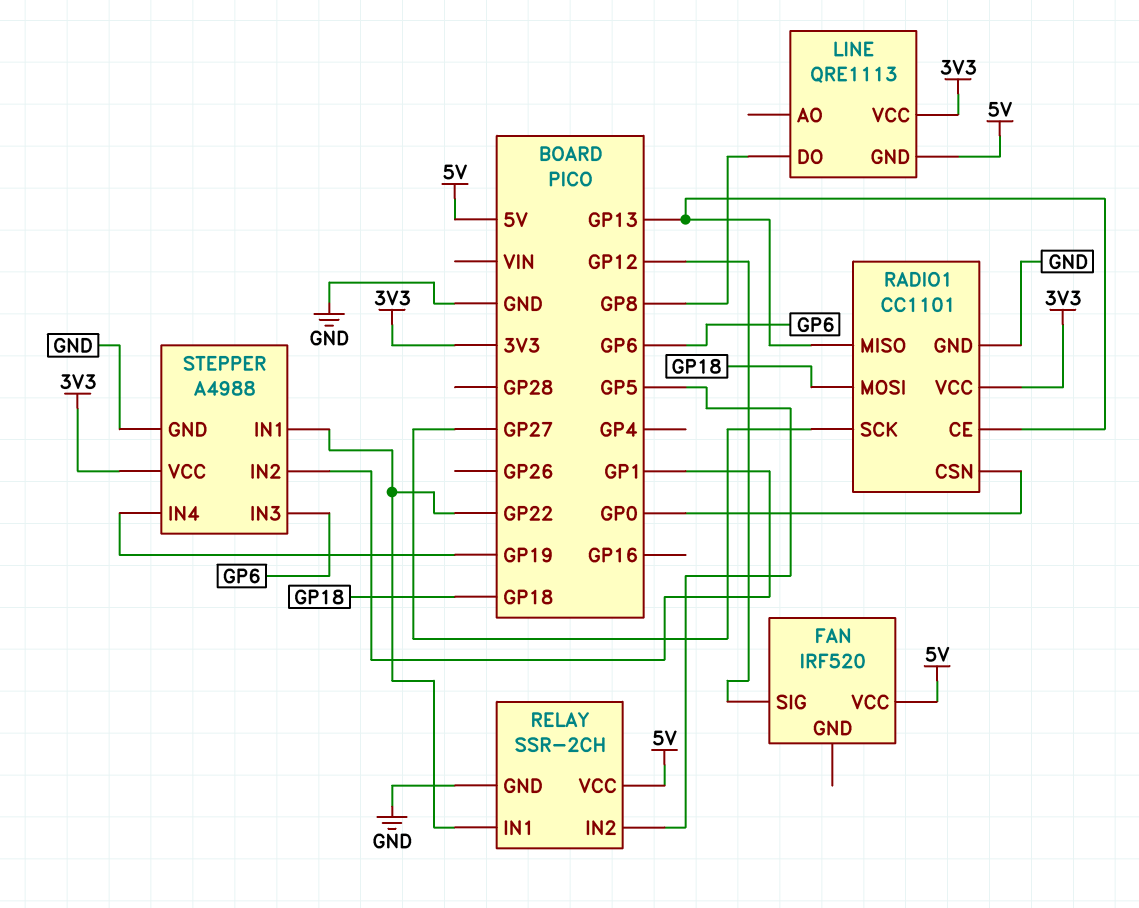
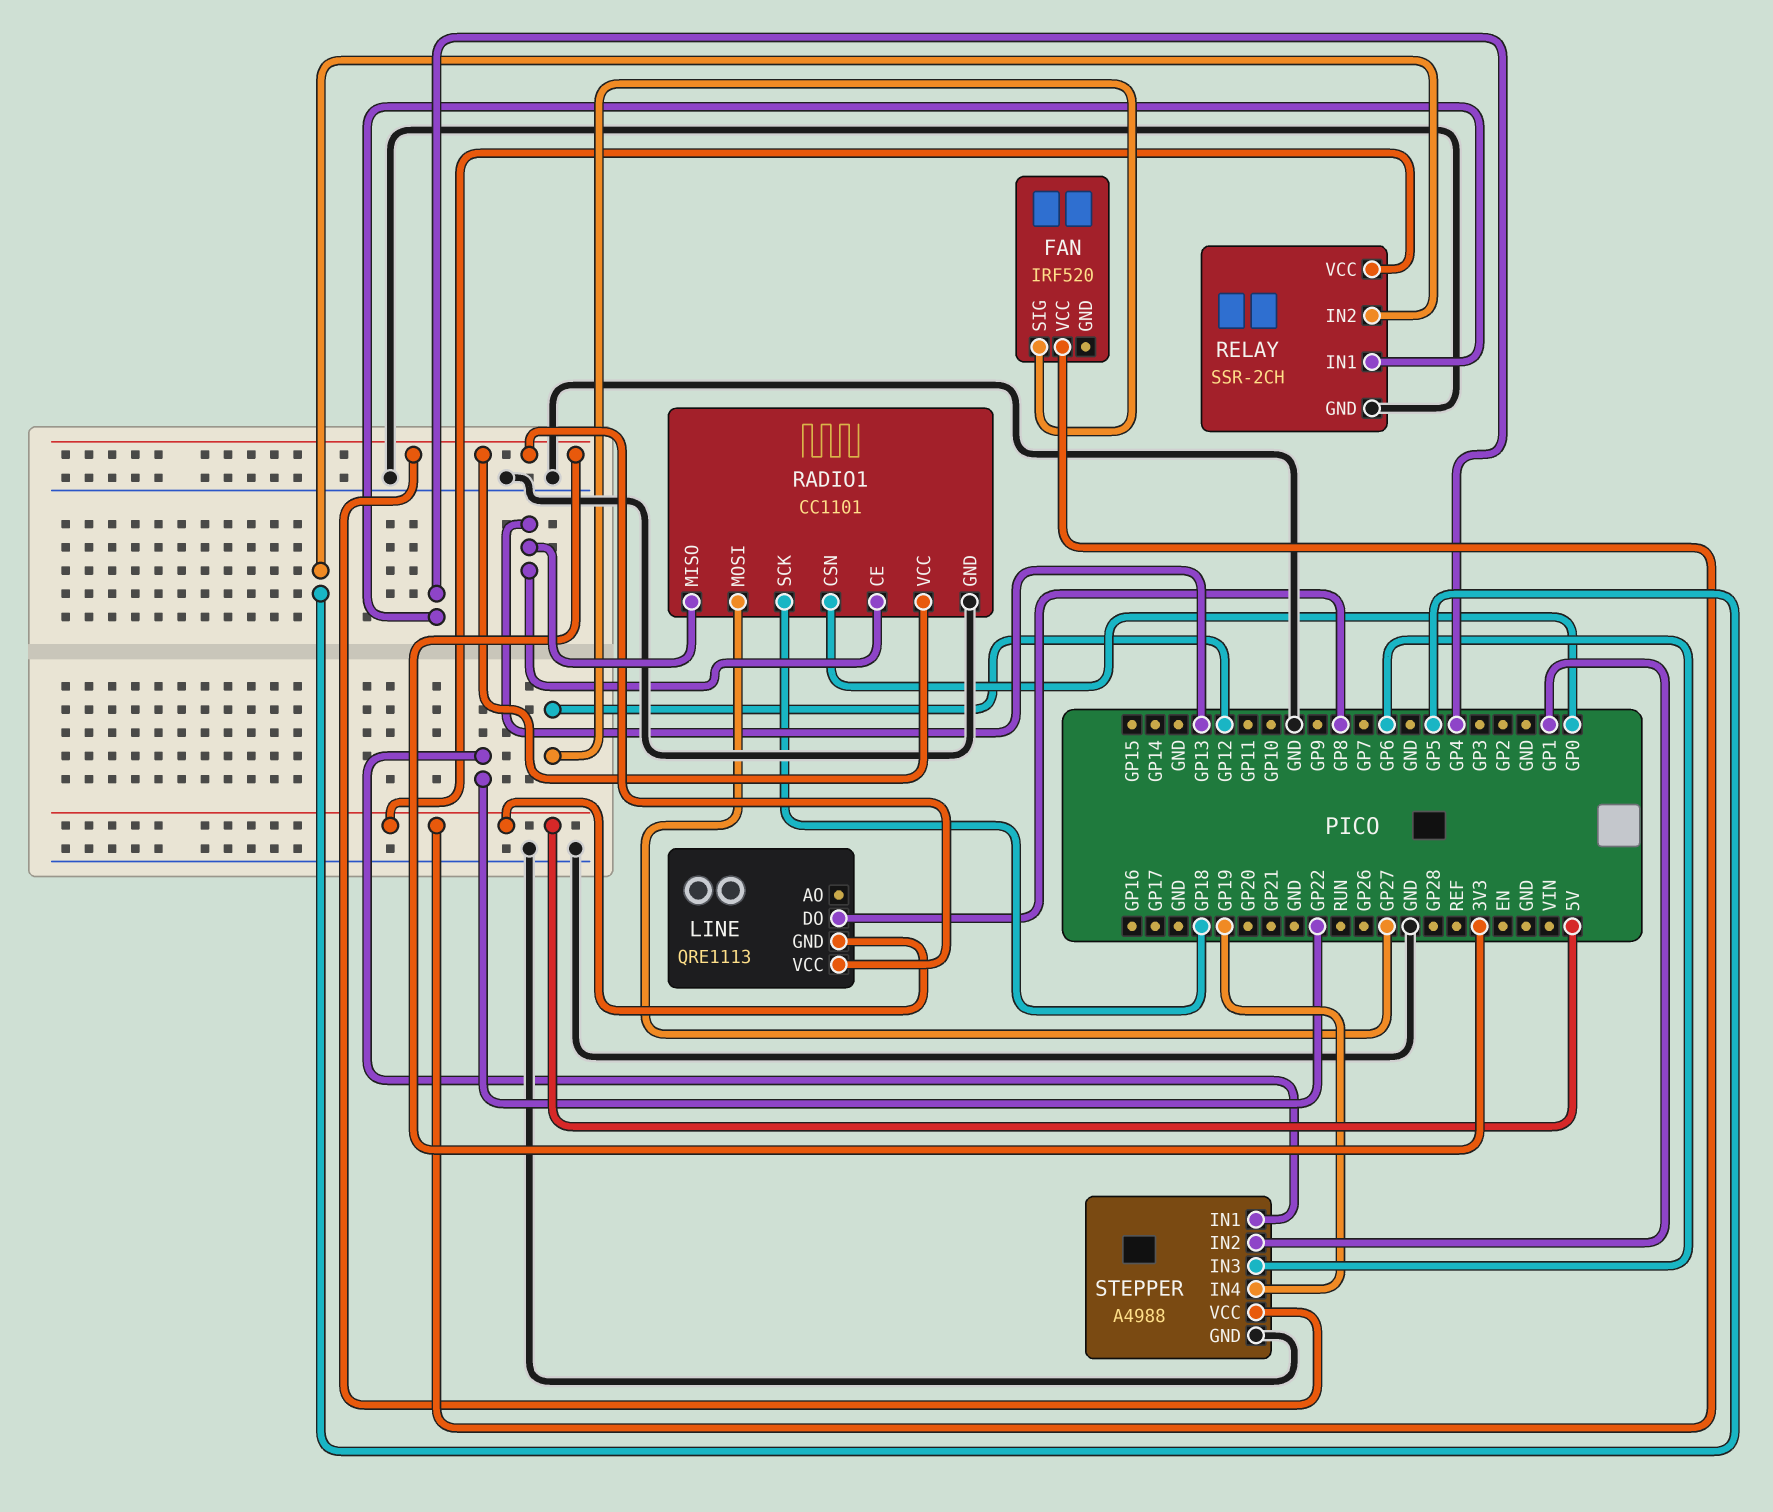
RADIO1 pin MOSI: GP18 -> GP27
RADIO1 pin SCK: GP27 -> GP18
RELAY pin IN1: GP22 -> GP4

